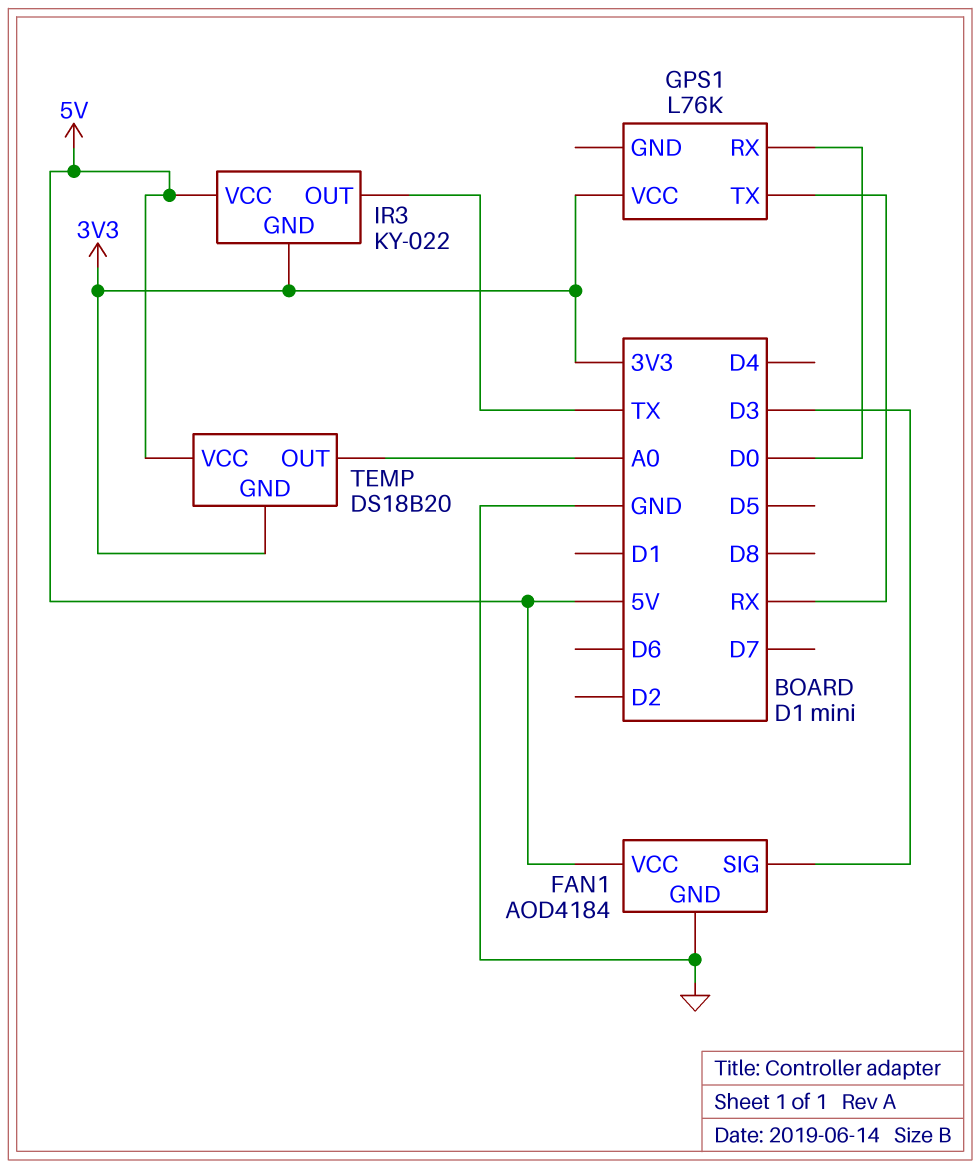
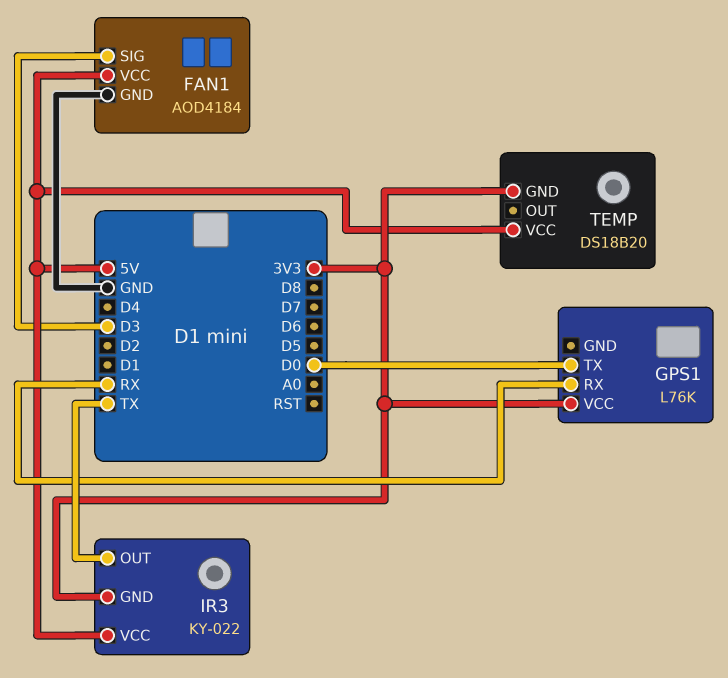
GPS1 pin RX: D0 -> RX
GPS1 pin TX: RX -> D0
TEMP pin OUT: A0 -> none

